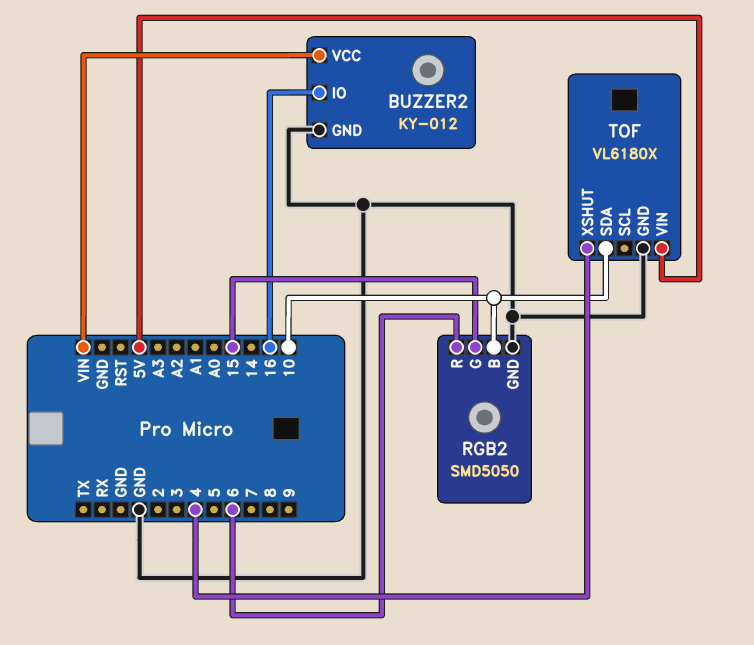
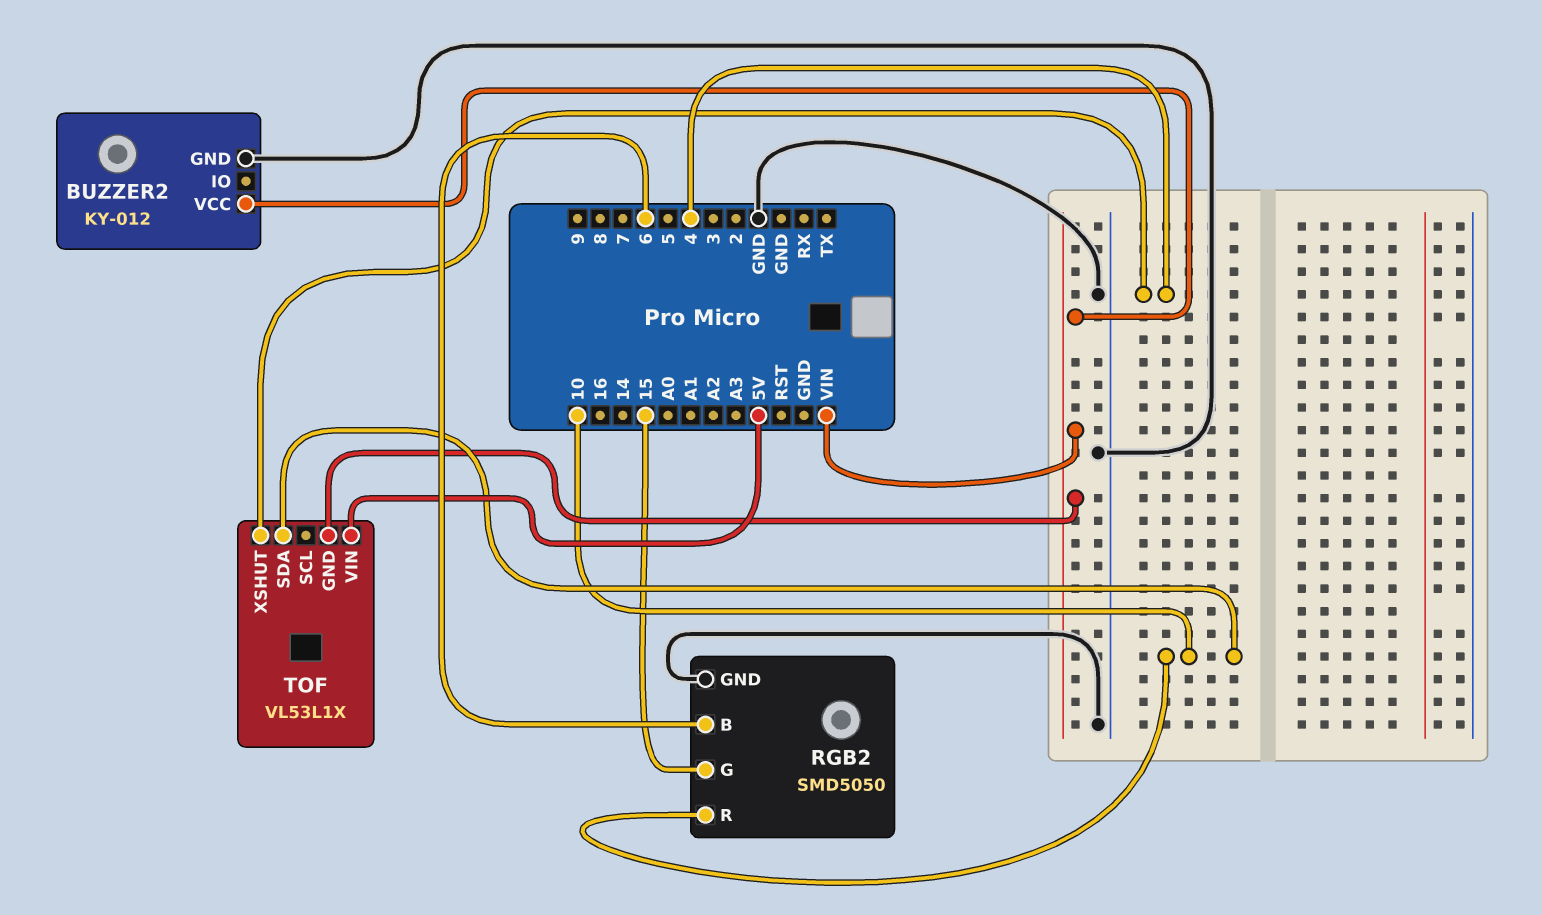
BUZZER2 pin IO: 16 -> none
RGB2 pin B: 10 -> 6
RGB2 pin R: 6 -> 10
TOF: VL6180X -> VL53L1X
TOF pin GND: GND -> VIN

